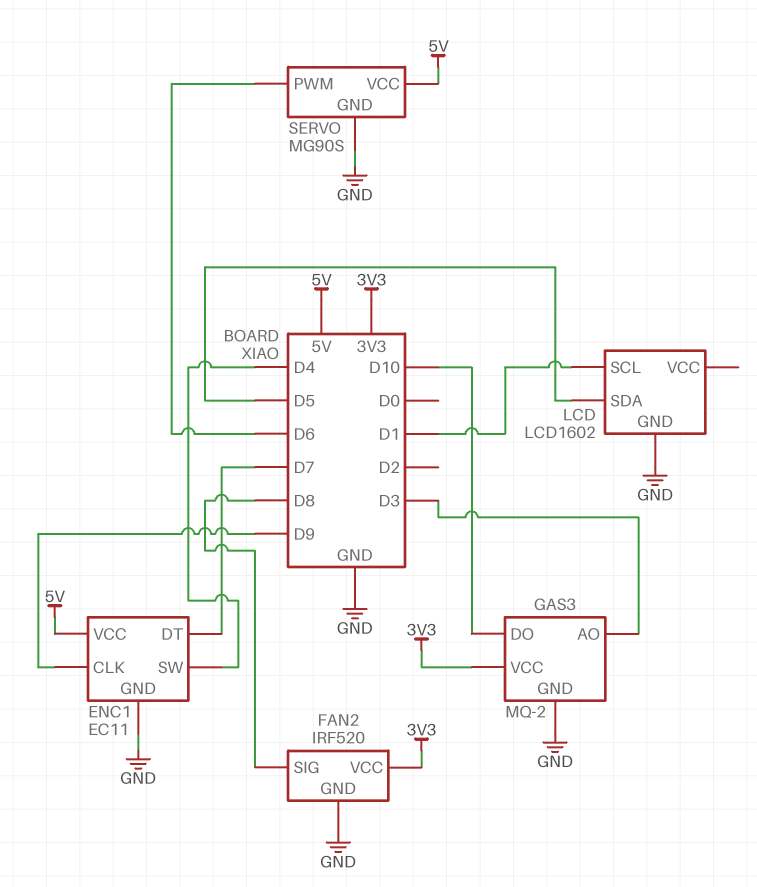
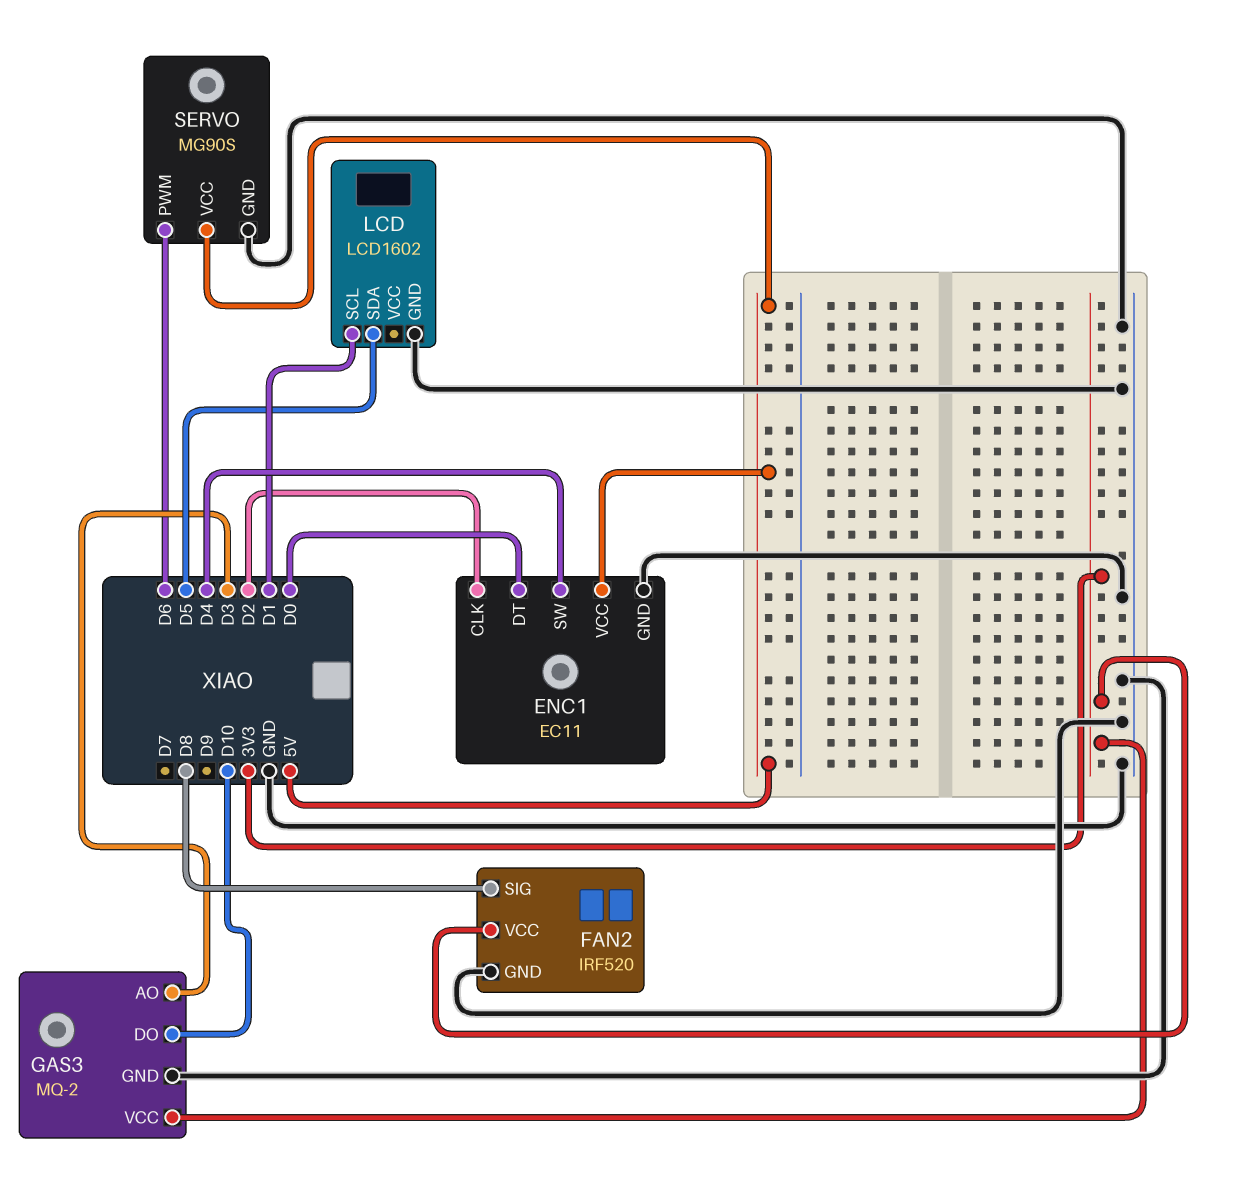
ENC1 pin CLK: D9 -> D2
ENC1 pin DT: D7 -> D0

